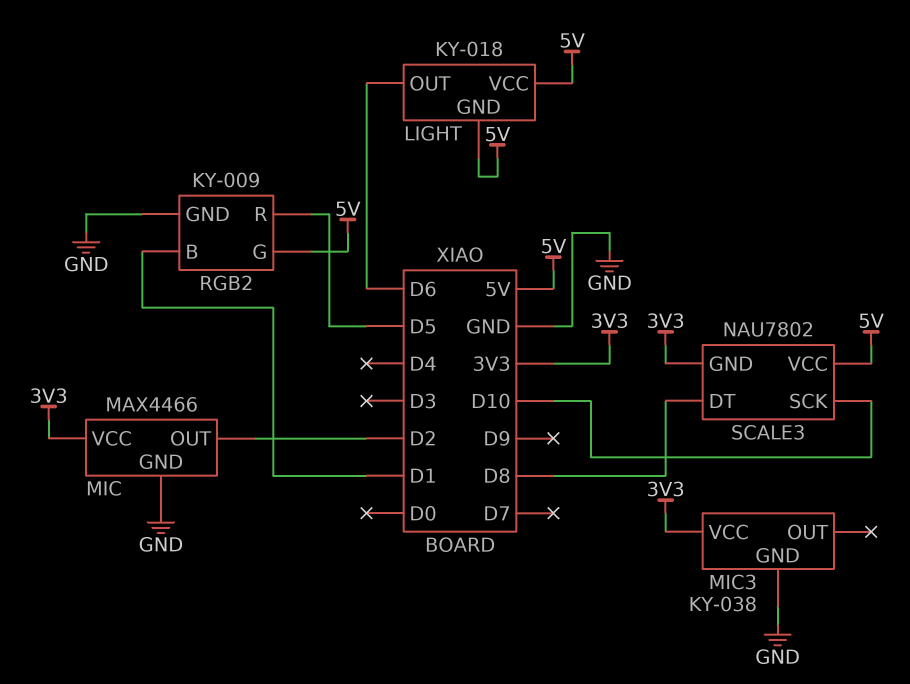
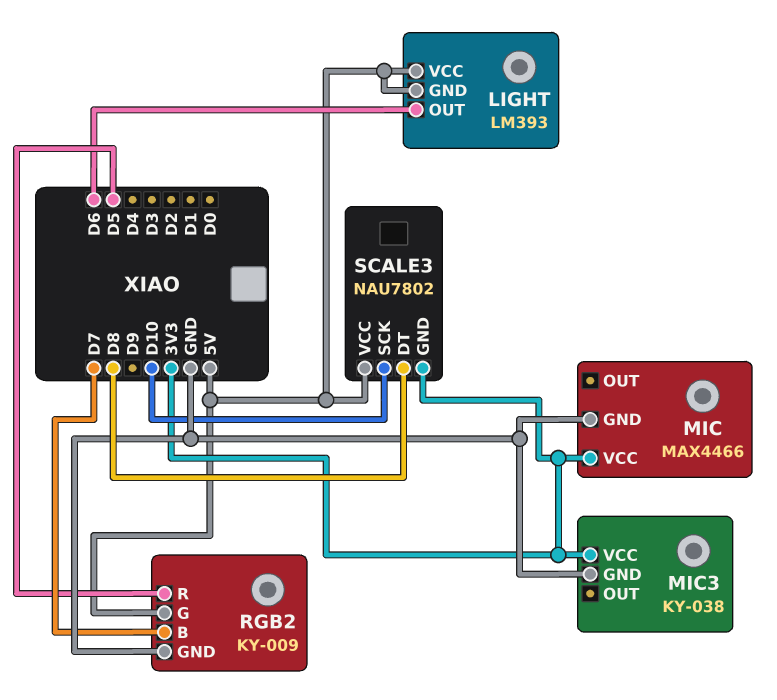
LIGHT: KY-018 -> LM393
MIC pin OUT: D2 -> none
RGB2 pin B: D1 -> D7

